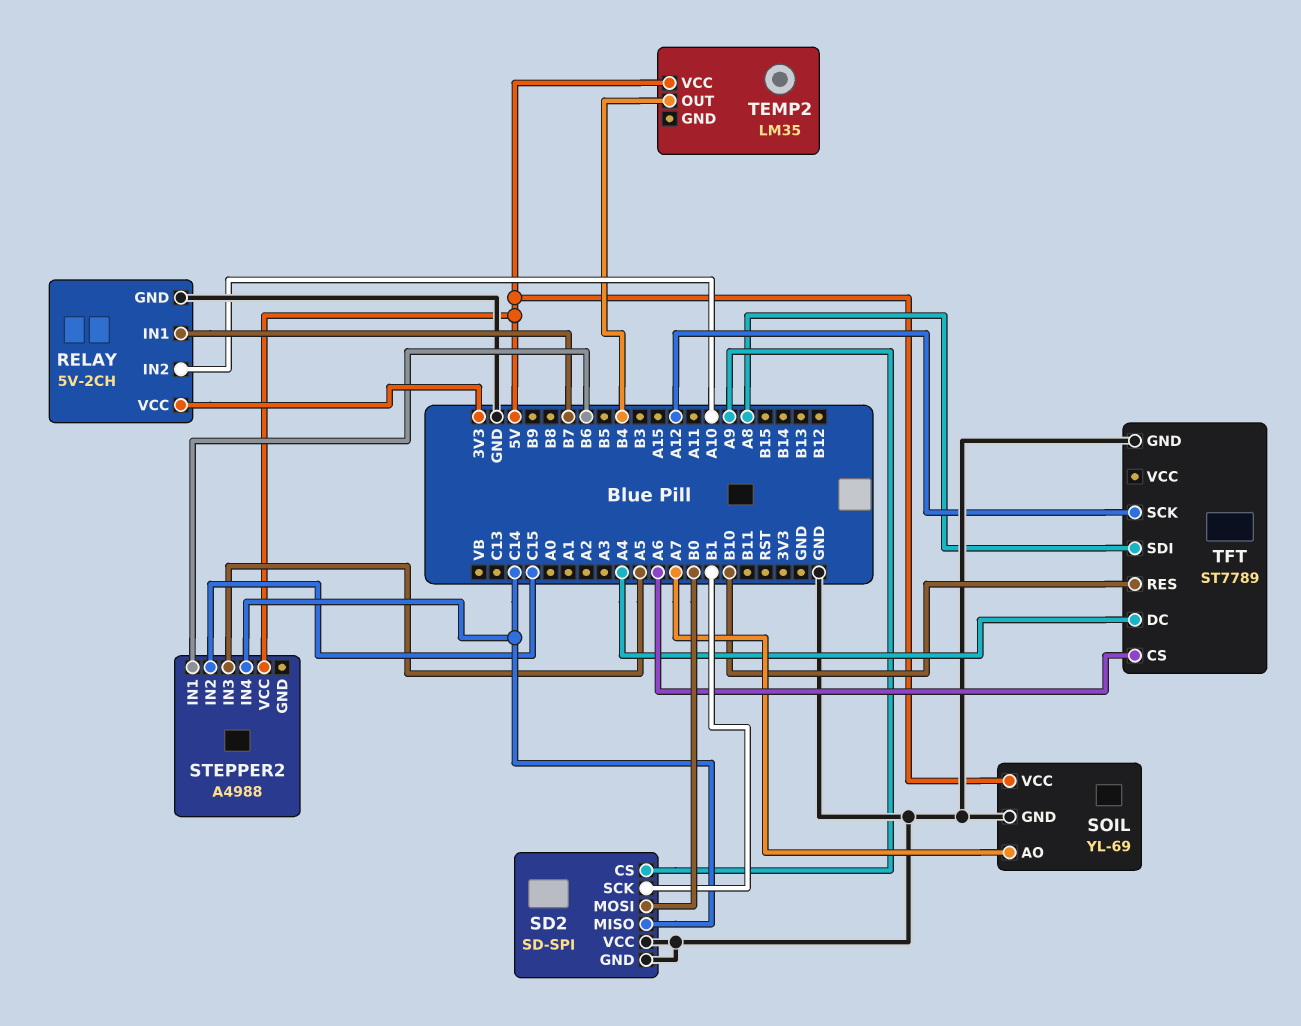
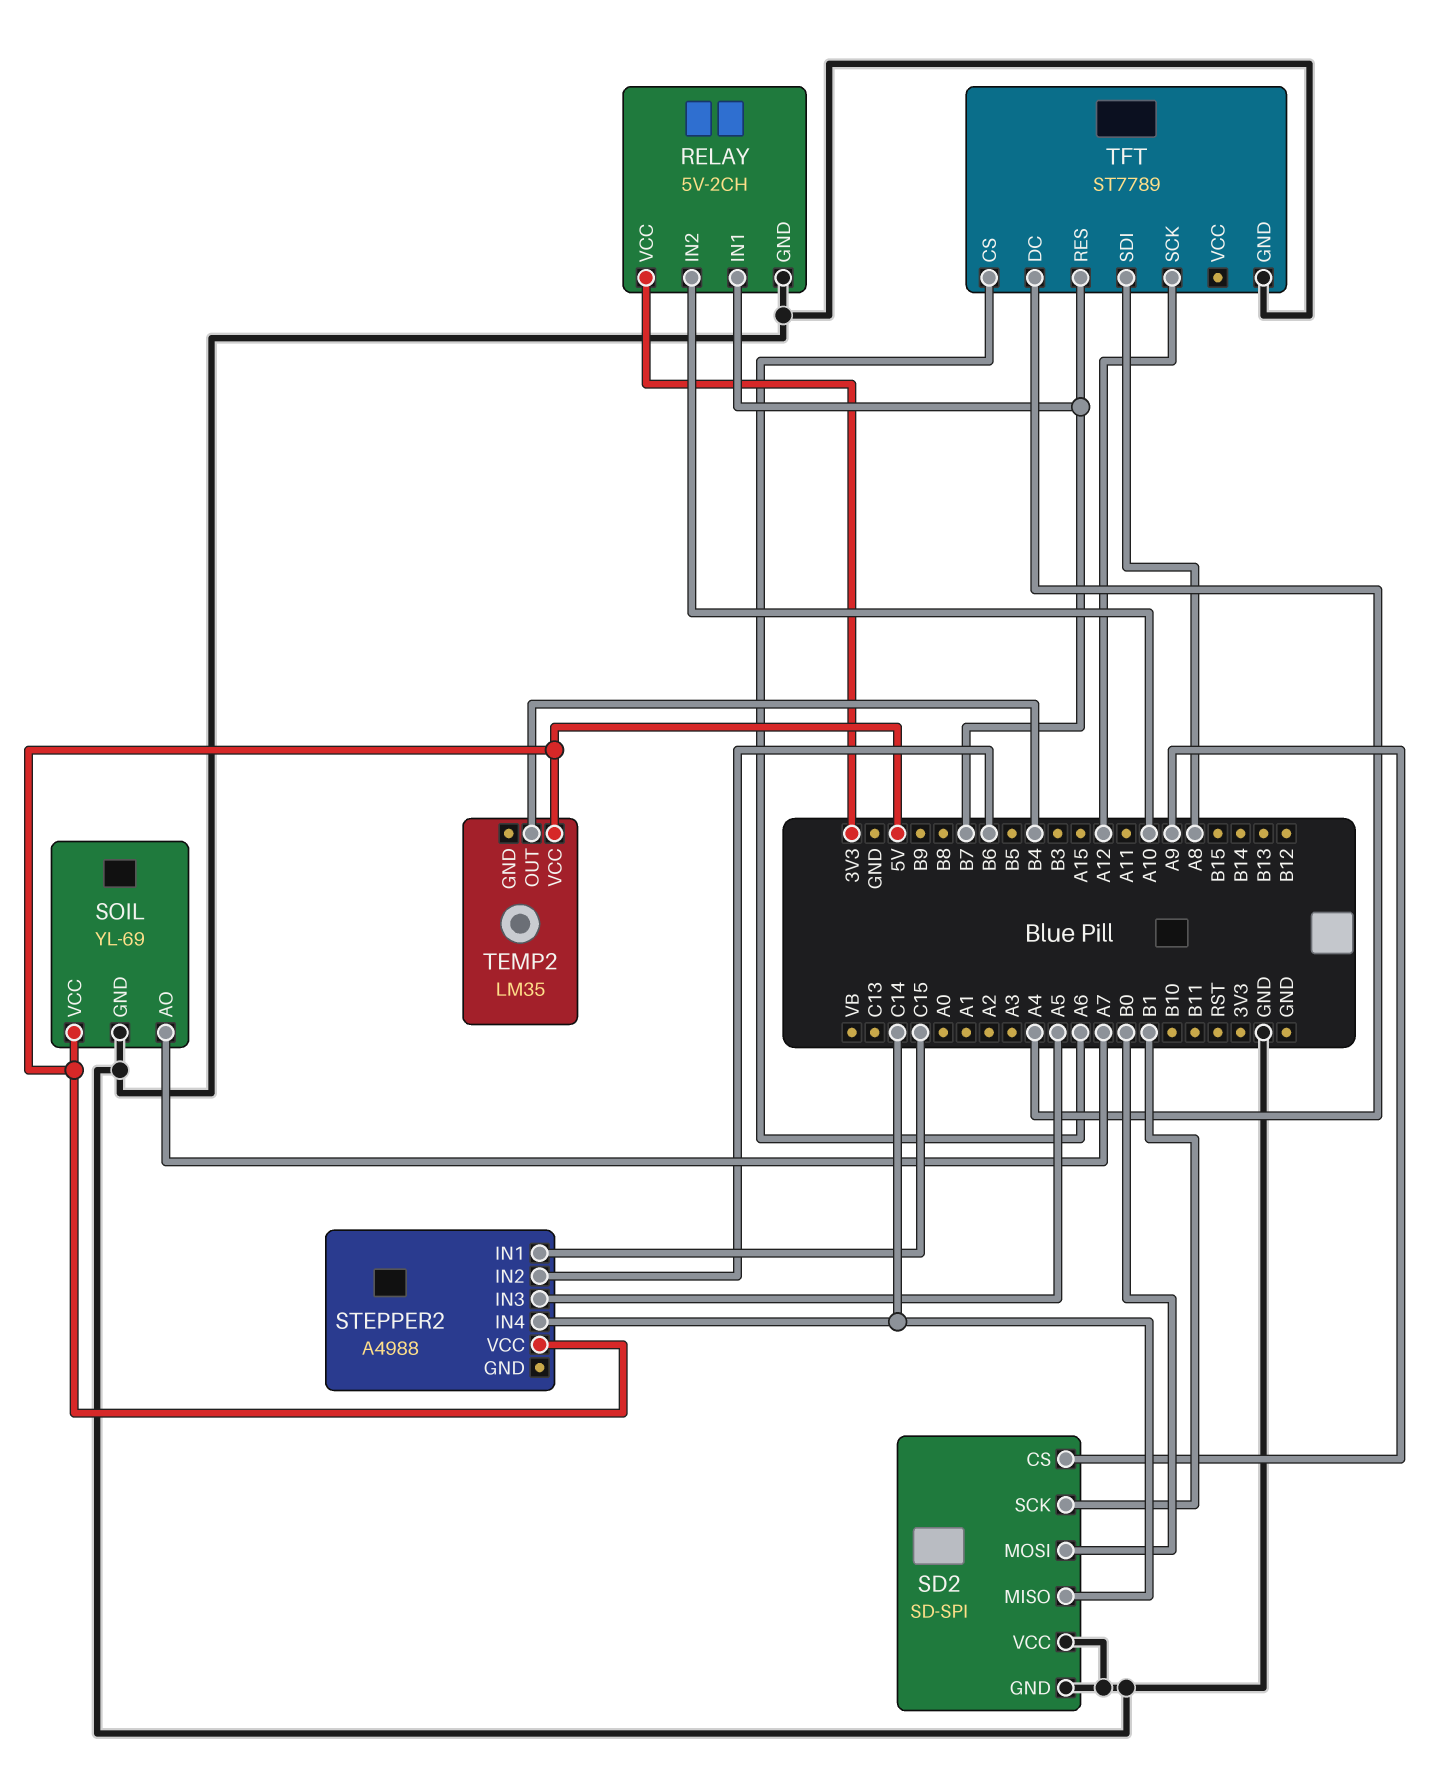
STEPPER2 pin IN1: B6 -> C15
STEPPER2 pin IN2: C15 -> B6
TFT pin RES: B10 -> B7

